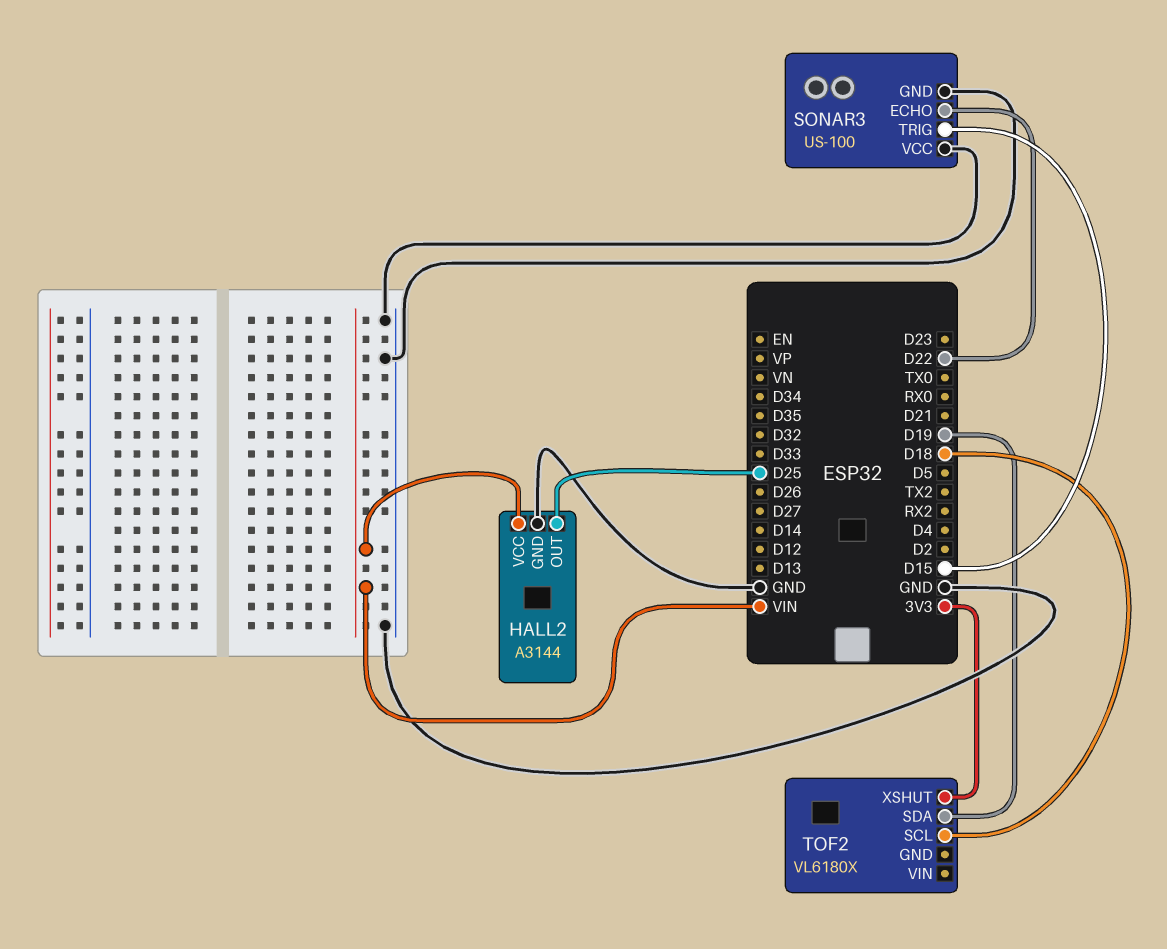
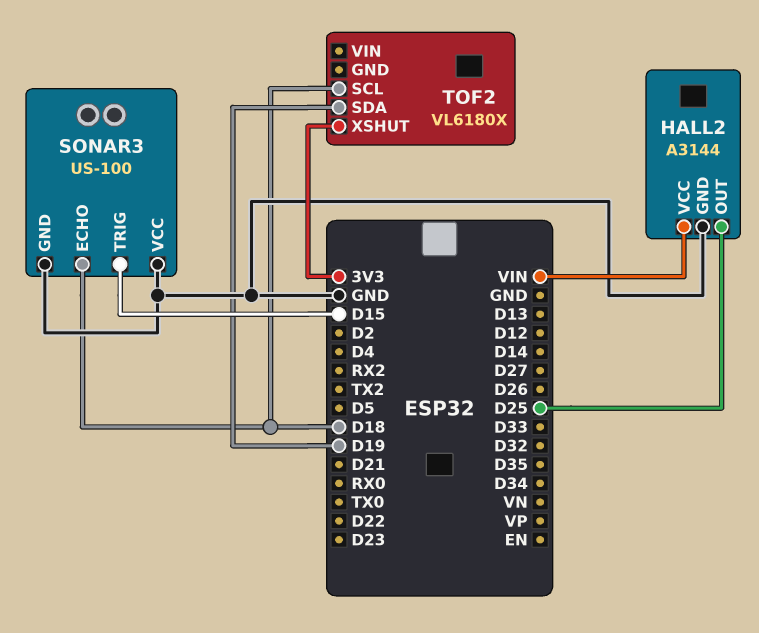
SONAR3 pin ECHO: D22 -> D18

